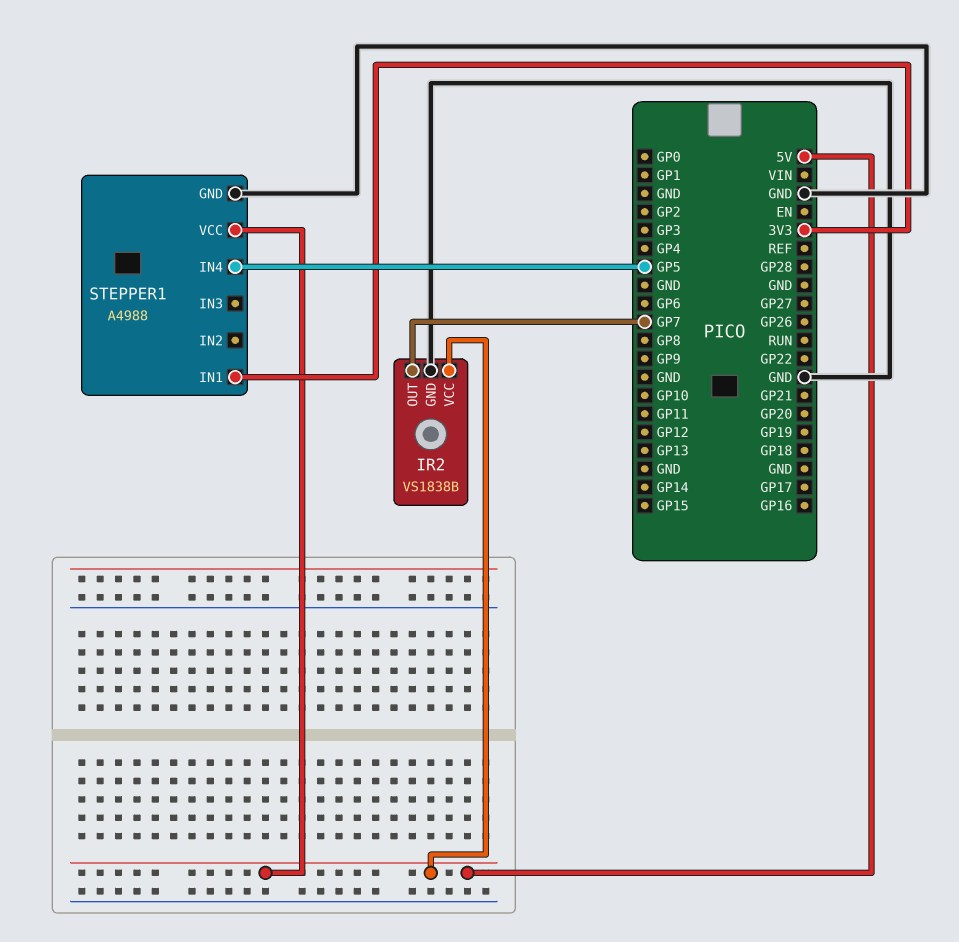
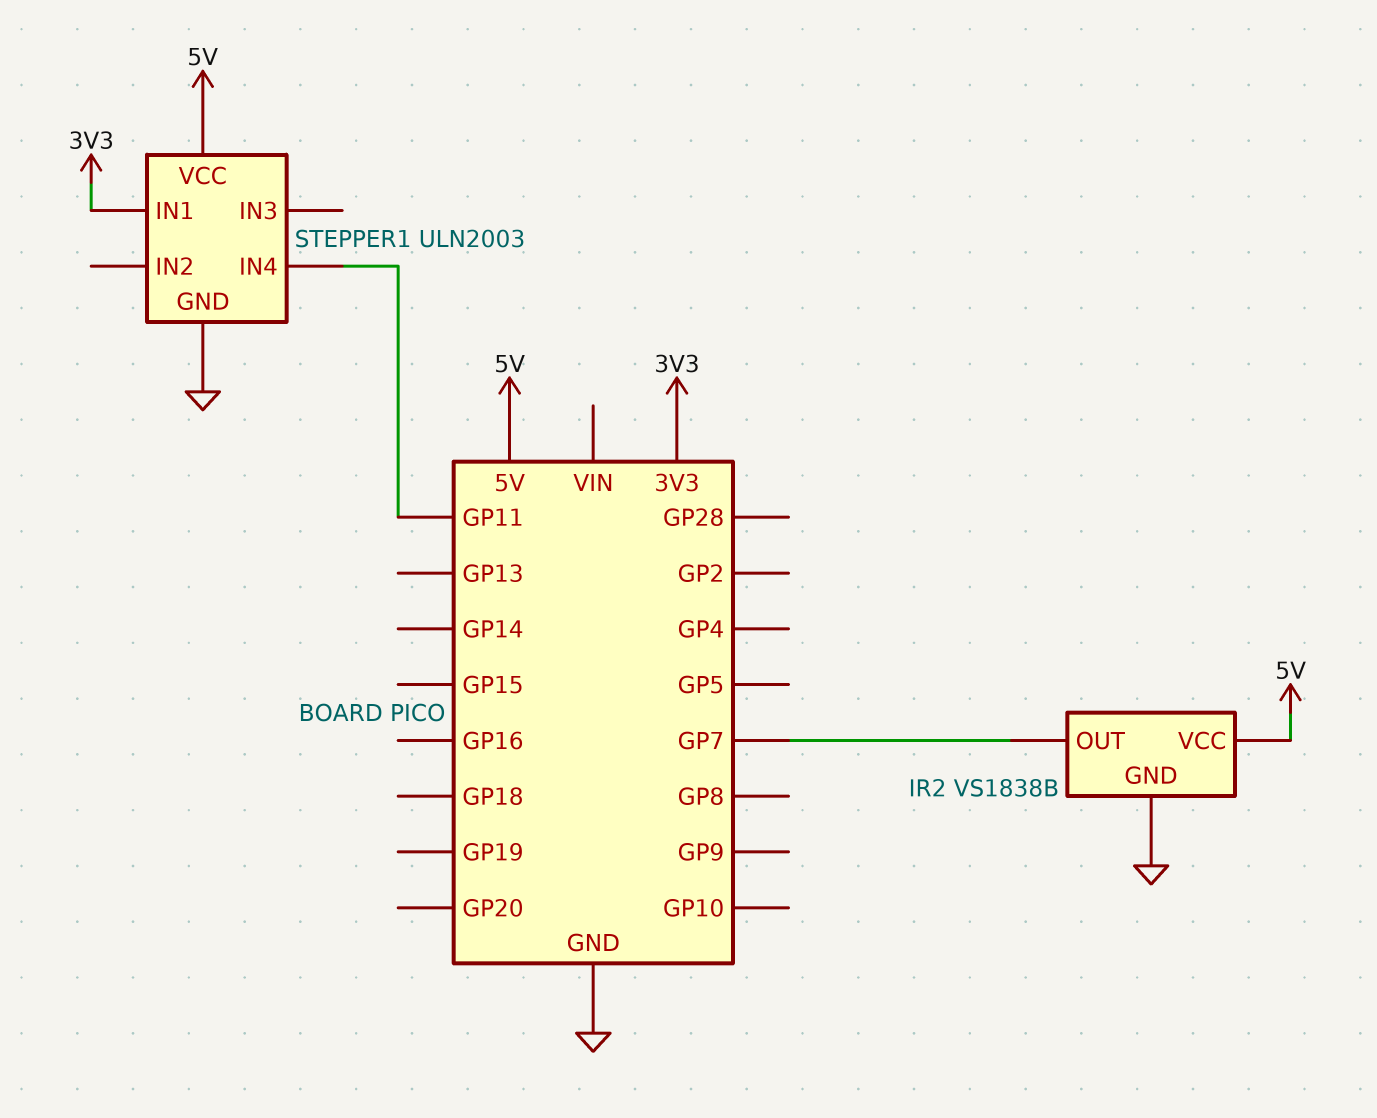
STEPPER1: A4988 -> ULN2003
STEPPER1 pin IN4: GP5 -> GP11

